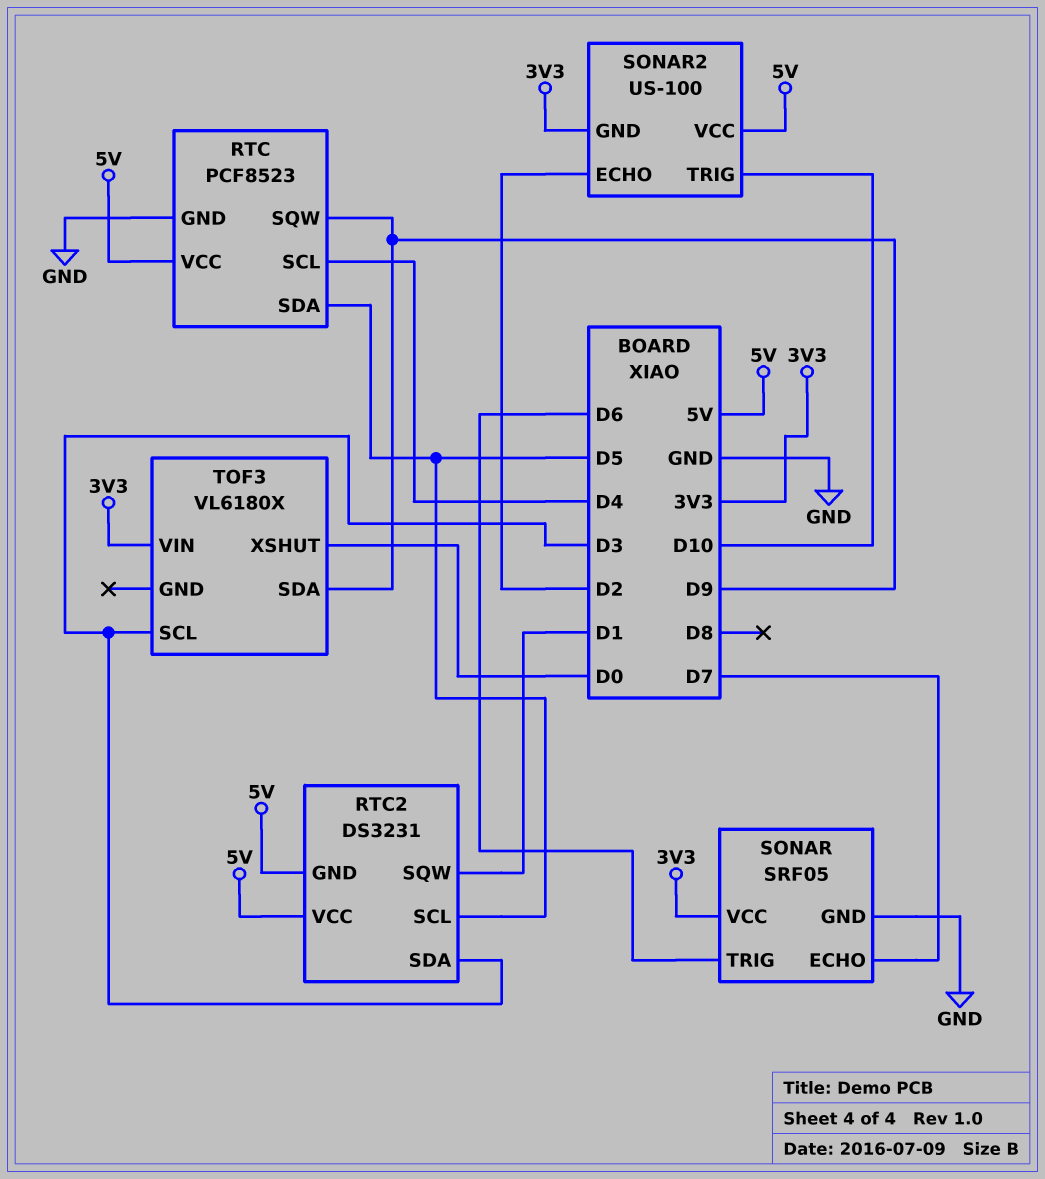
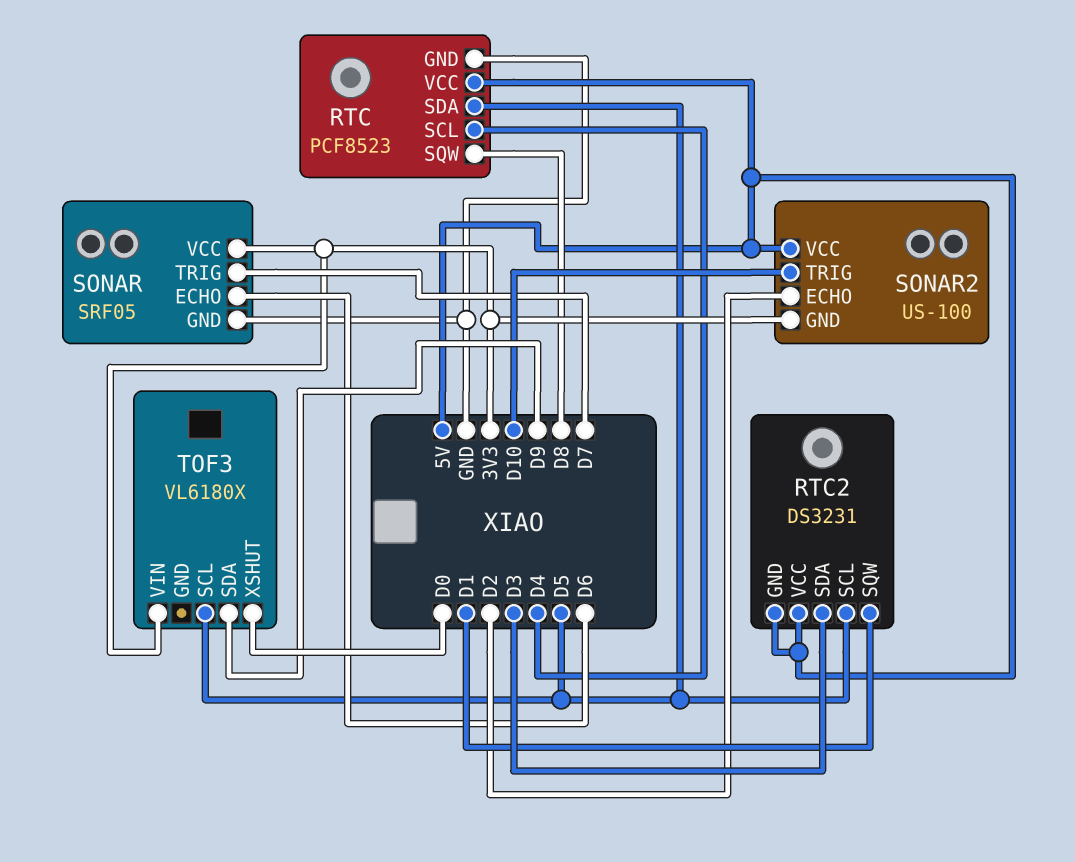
RTC pin SQW: D9 -> D8
SONAR pin ECHO: D7 -> D6
SONAR pin TRIG: D6 -> D7
TOF3 pin SCL: D3 -> D5

